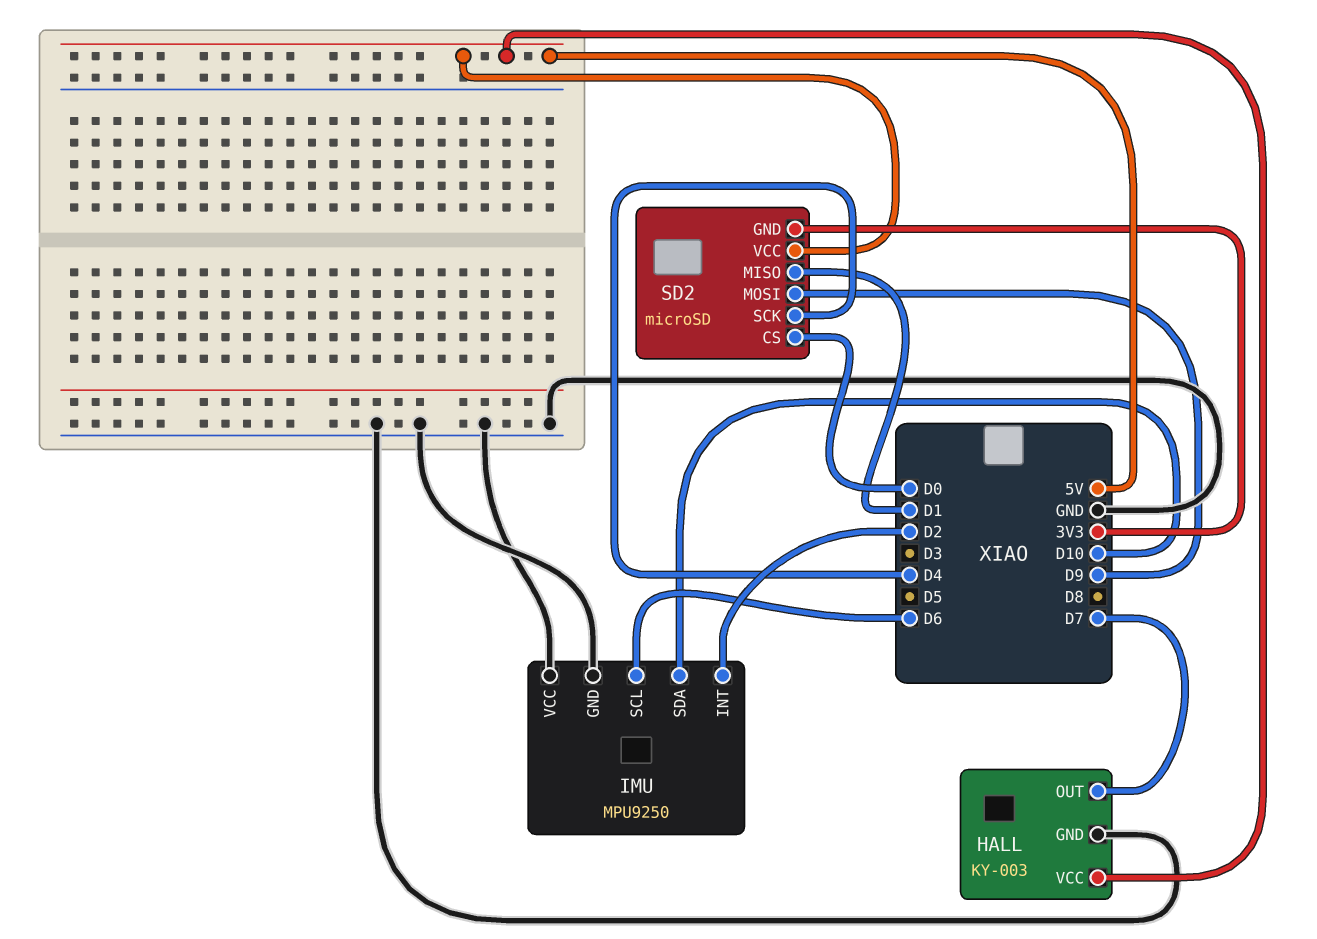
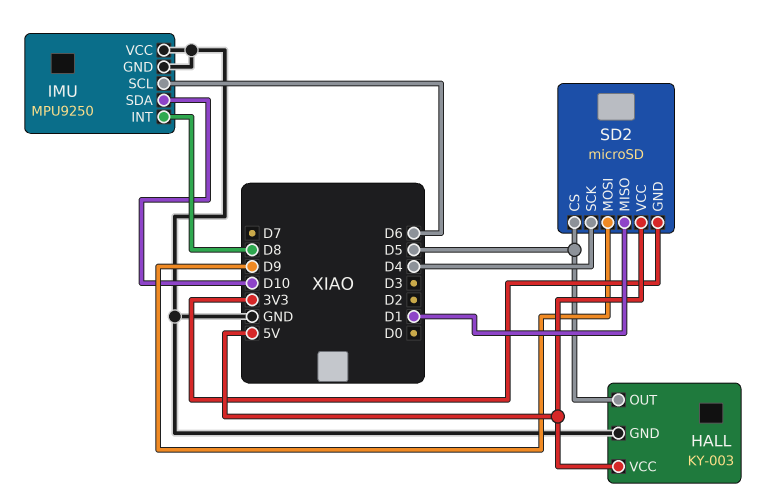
HALL pin OUT: D7 -> D5
IMU pin INT: D2 -> D8
SD2 pin CS: D0 -> D5

